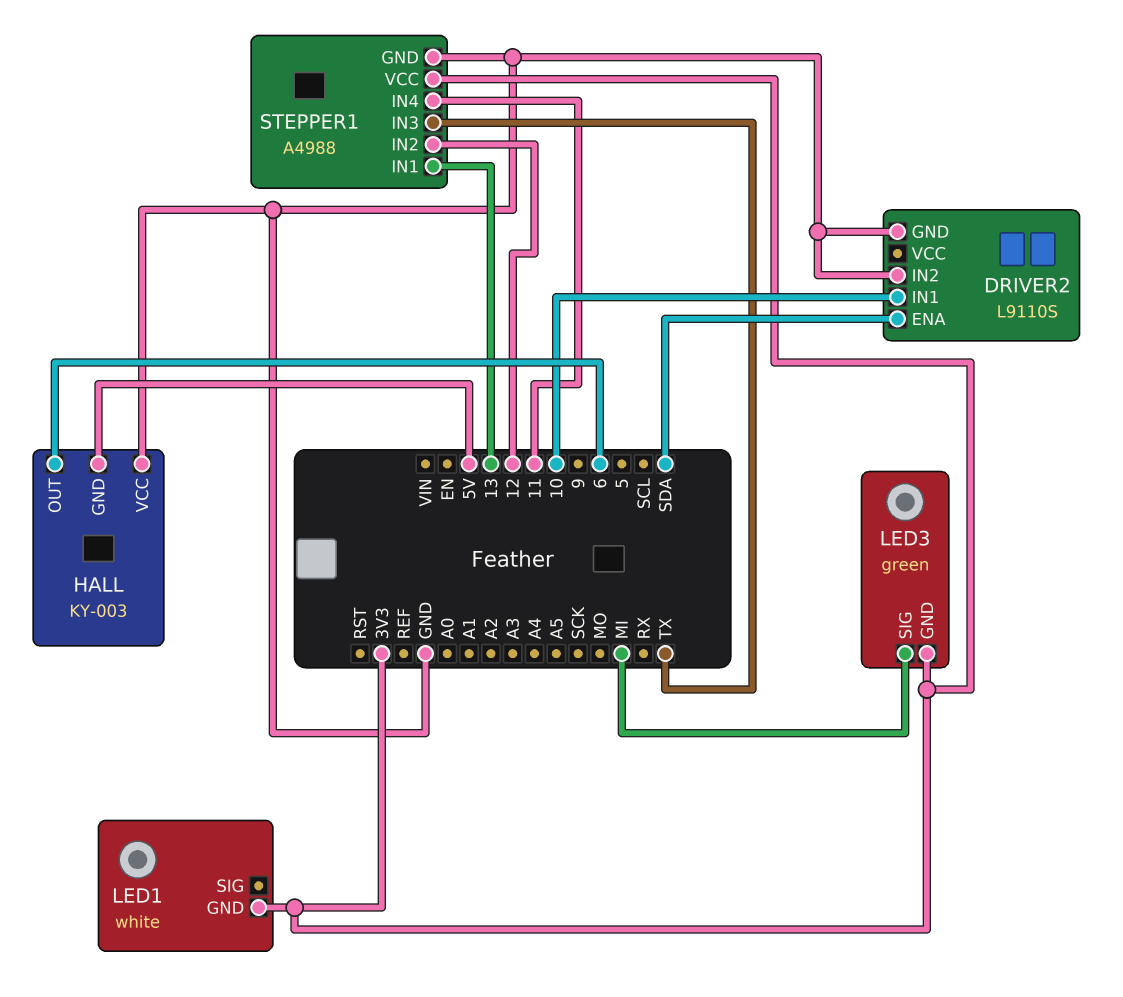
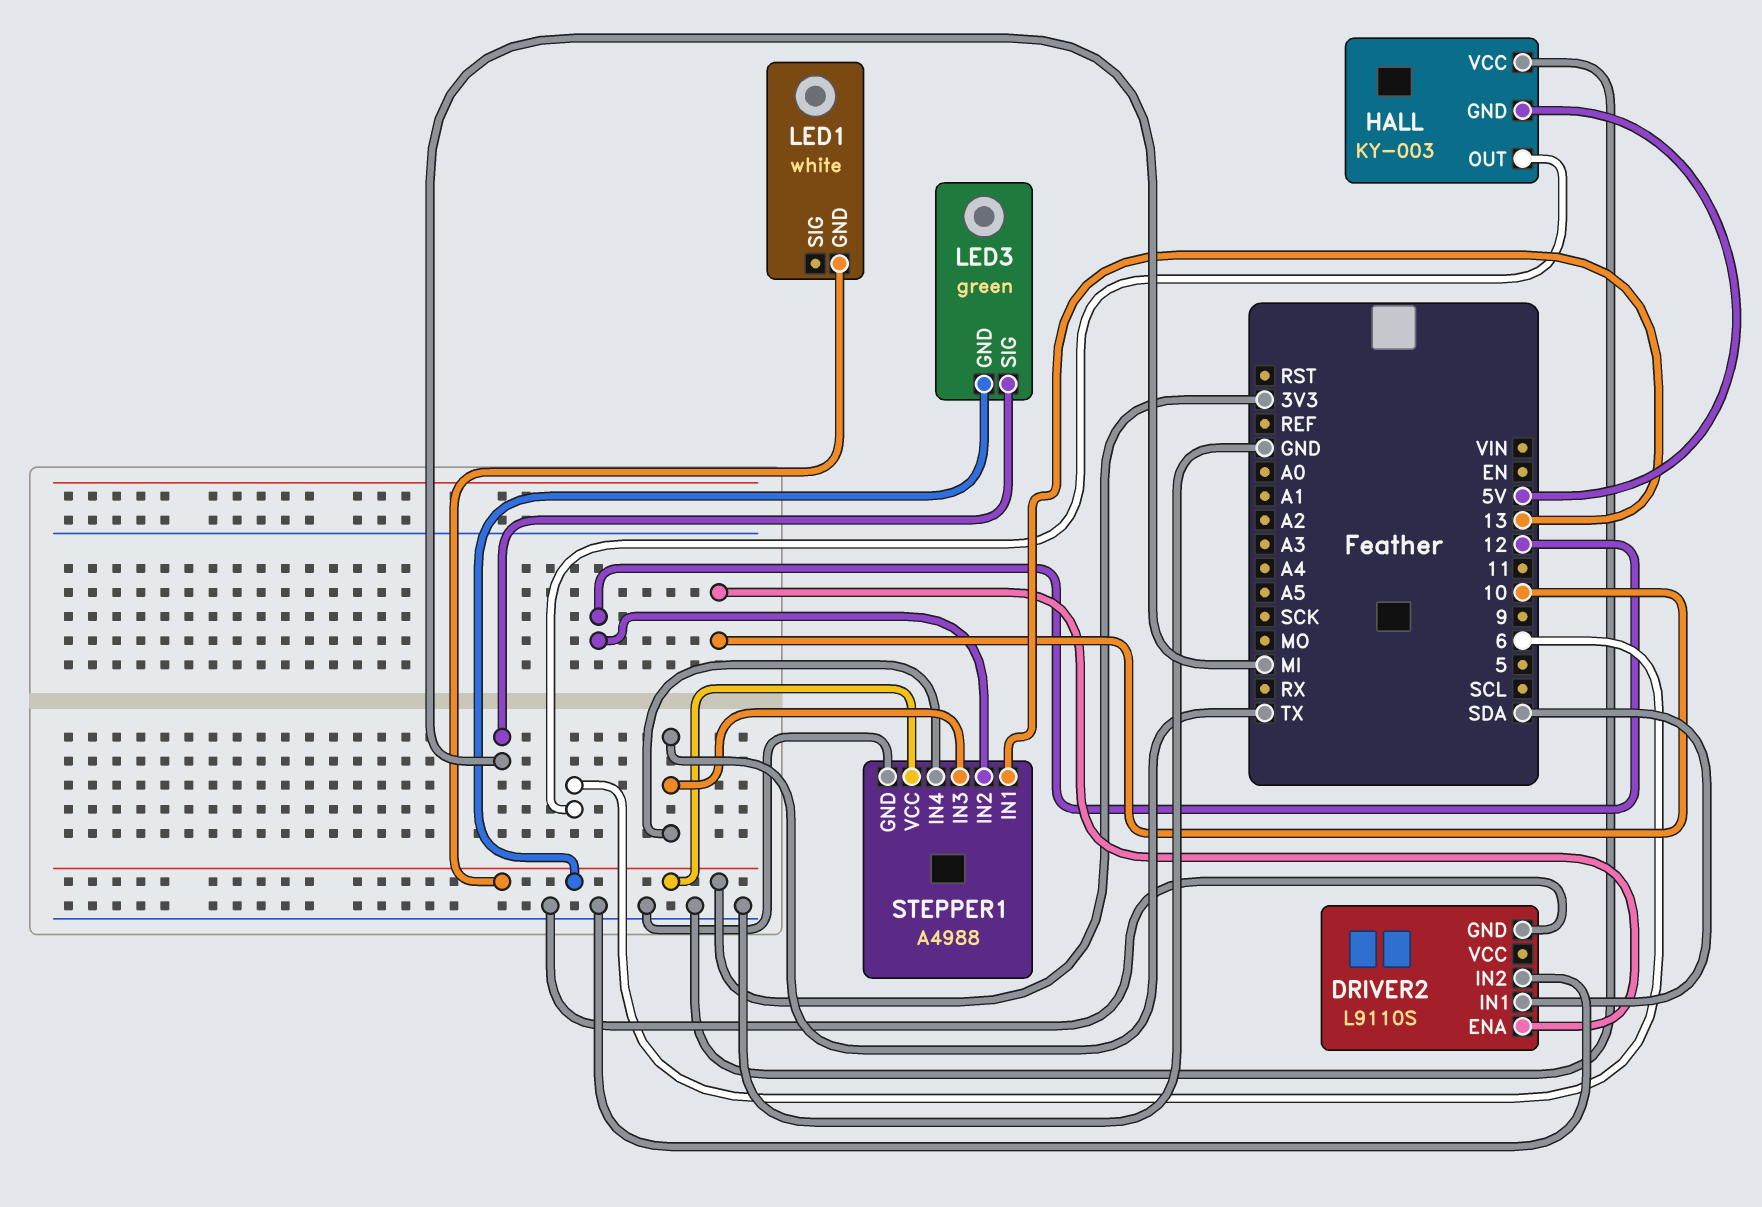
DRIVER2 pin ENA: SDA -> 10
DRIVER2 pin IN1: 10 -> SDA
STEPPER1 pin IN4: 11 -> TX

